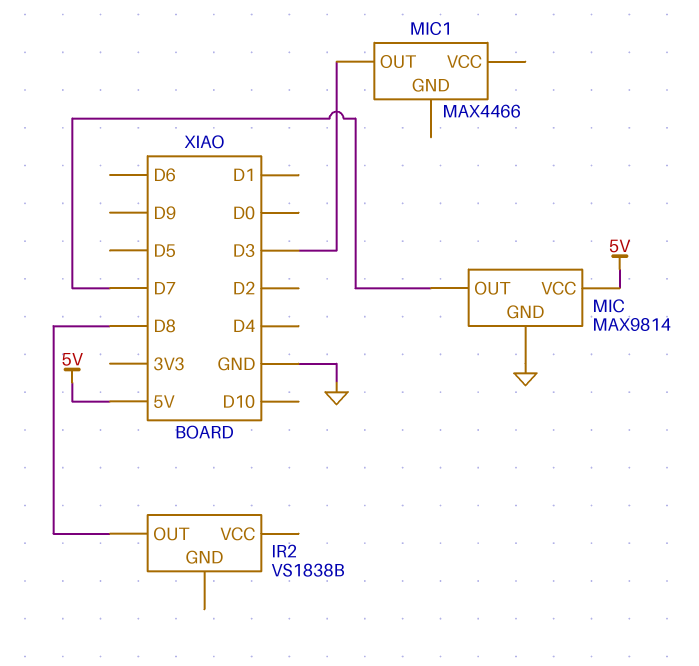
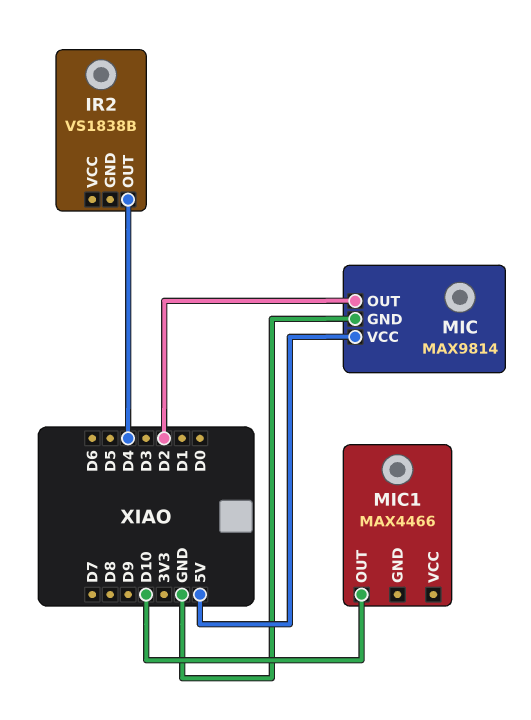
IR2 pin OUT: D8 -> D4
MIC pin OUT: D7 -> D2
MIC1 pin OUT: D3 -> D10

